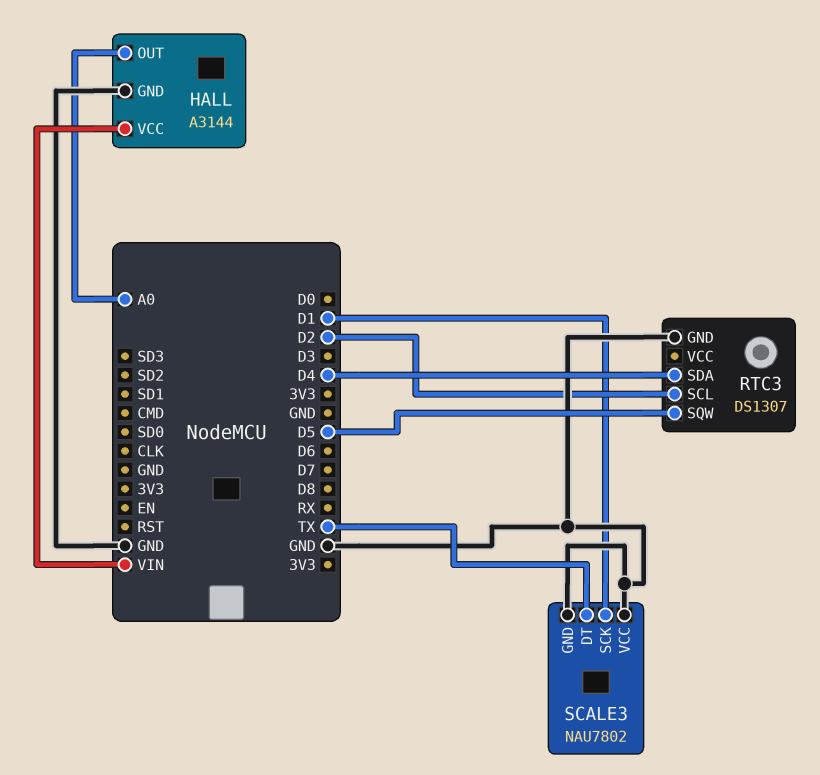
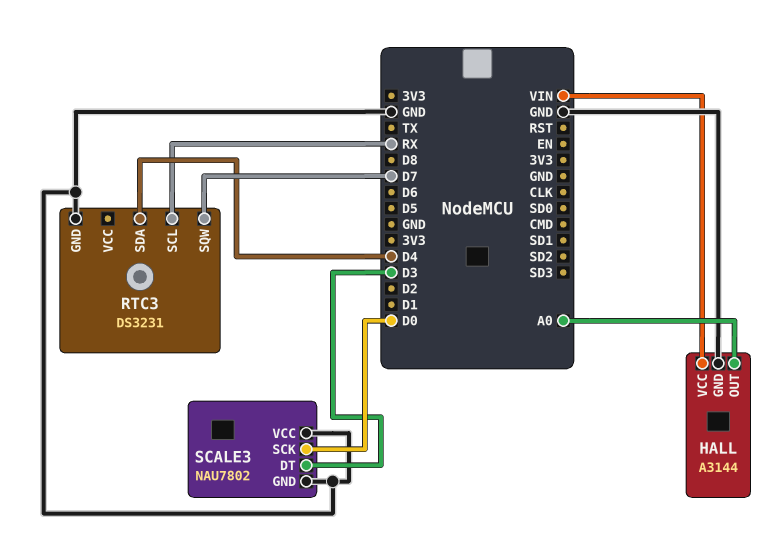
RTC3: DS1307 -> DS3231
RTC3 pin SCL: D2 -> RX
RTC3 pin SQW: D5 -> D7
SCALE3 pin DT: TX -> D3
SCALE3 pin SCK: D1 -> D0

